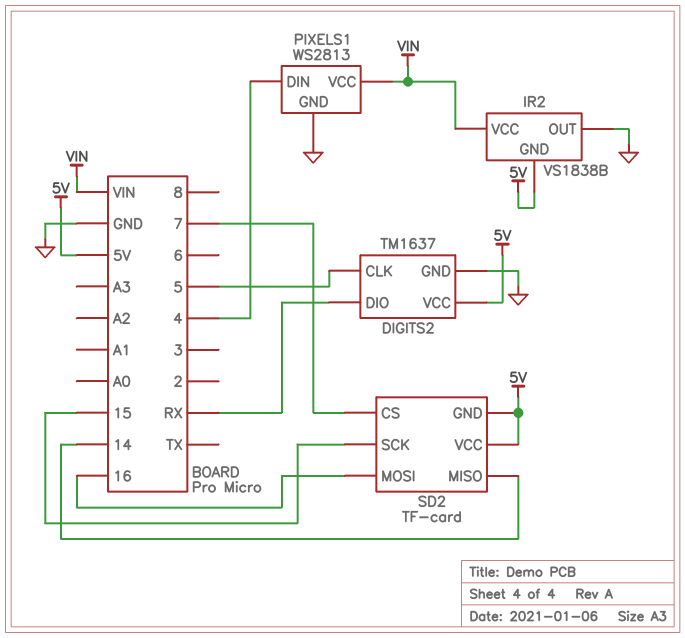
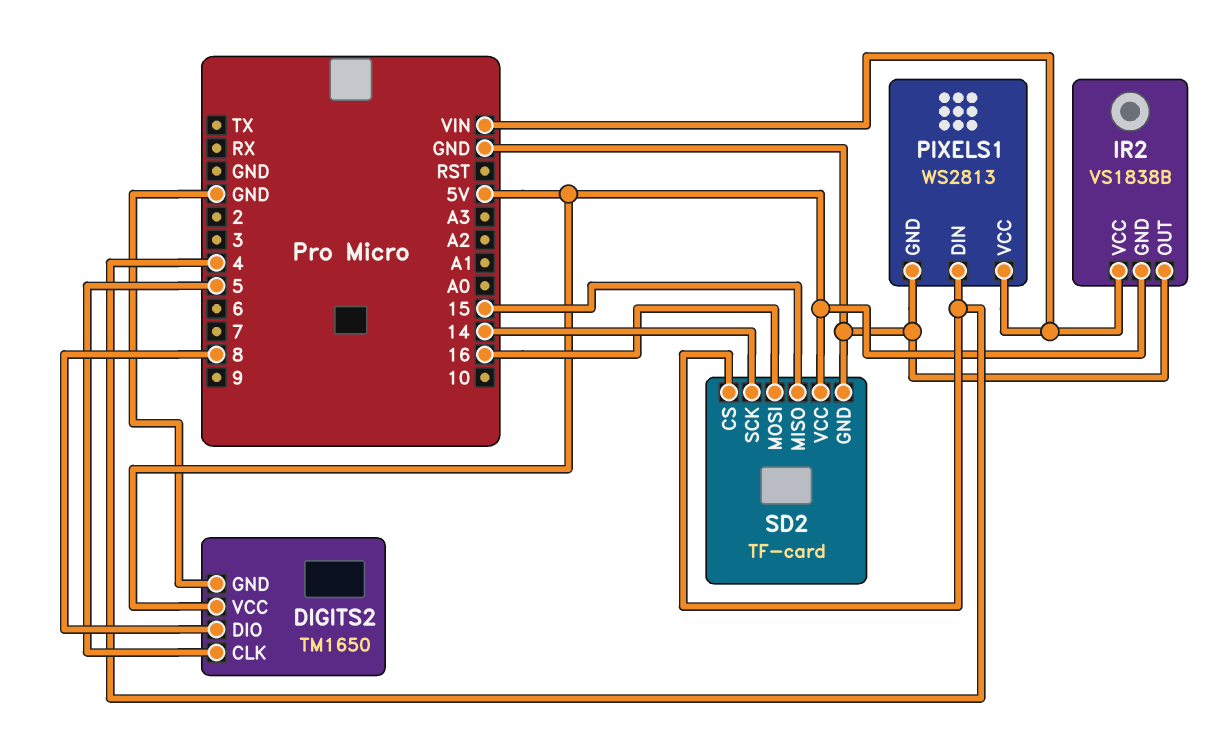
DIGITS2: TM1637 -> TM1650
DIGITS2 pin DIO: RX -> 8
SD2 pin CS: 7 -> 4
SD2 pin GND: 5V -> GND
SD2 pin MISO: 14 -> 15
SD2 pin SCK: 15 -> 14

